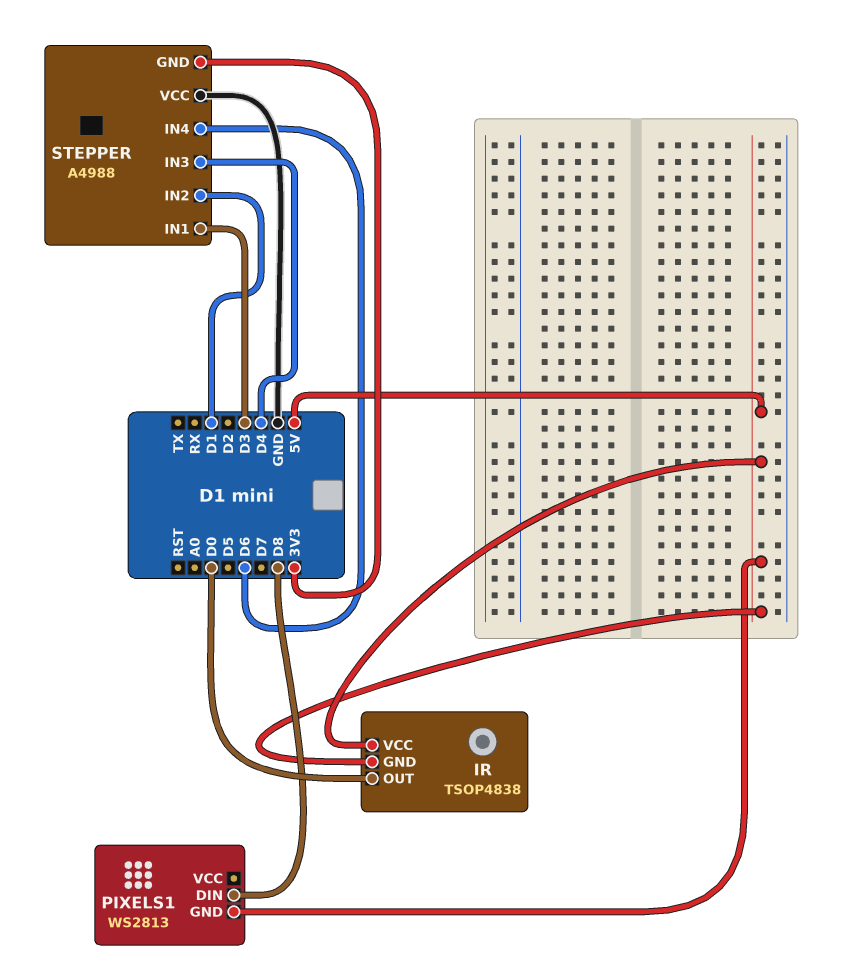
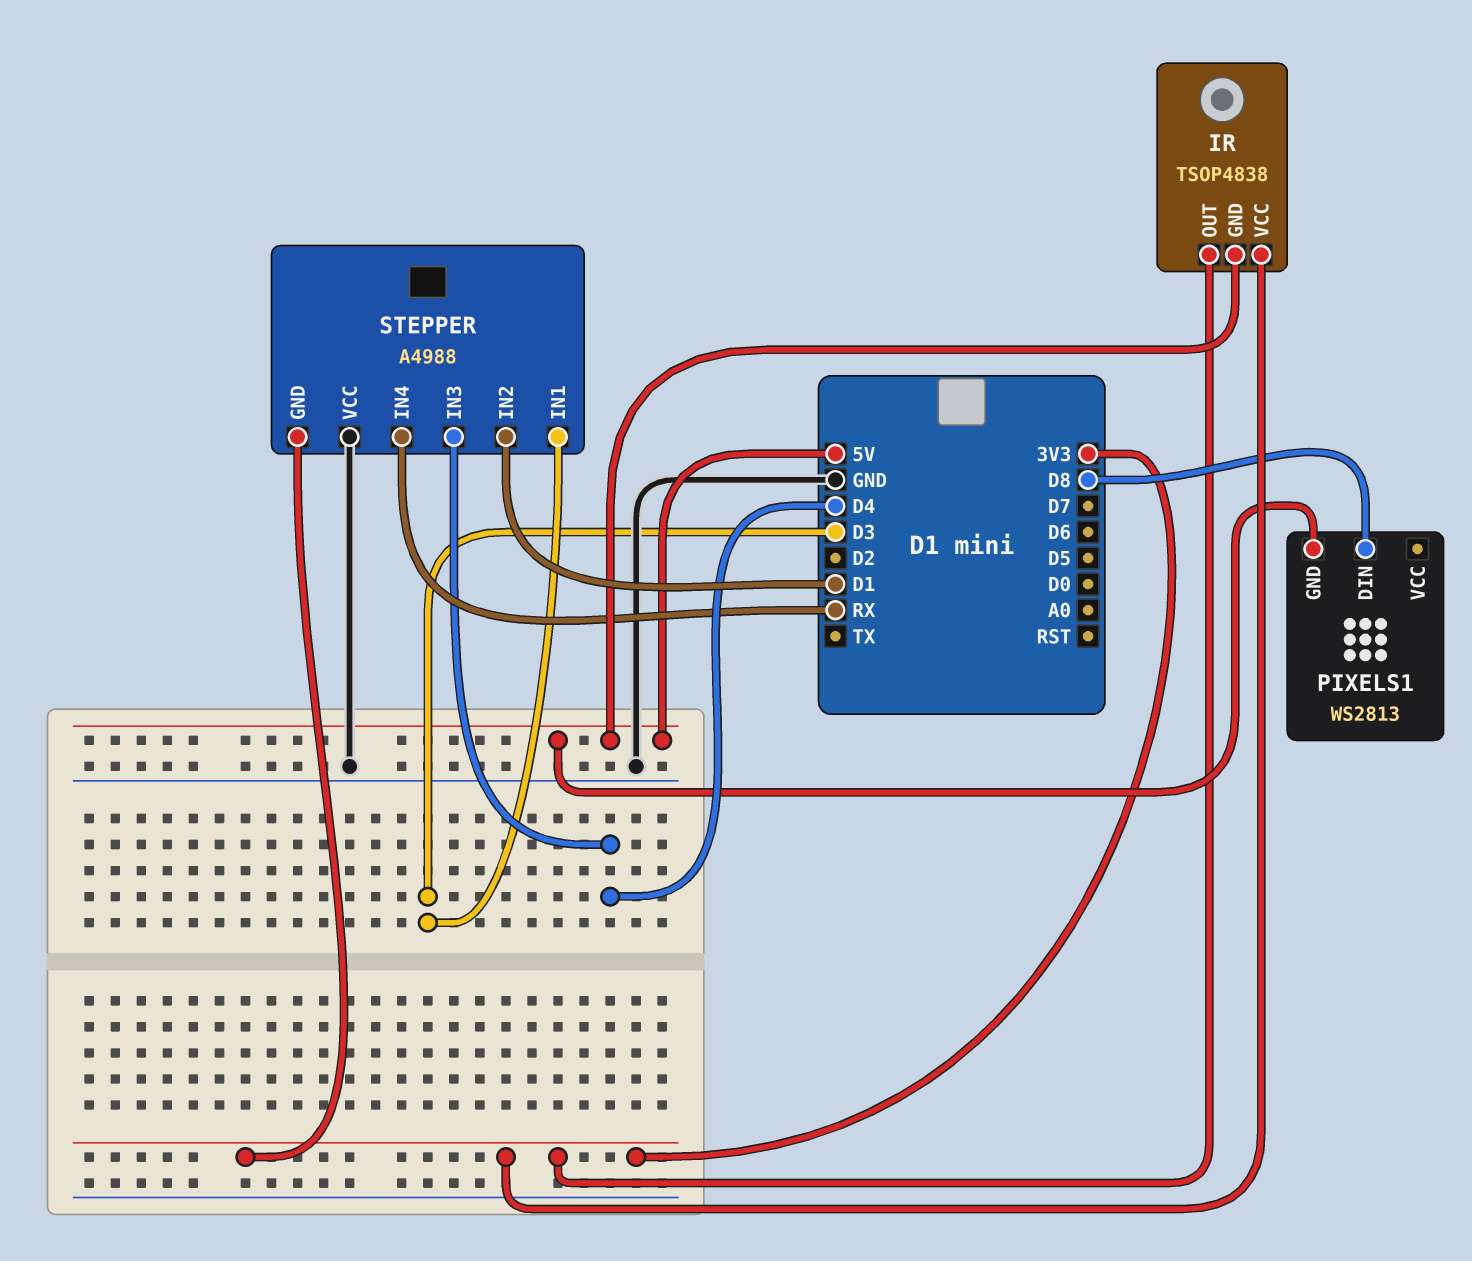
IR pin OUT: D0 -> 3V3
IR pin VCC: 5V -> 3V3
STEPPER pin IN4: D6 -> RX

